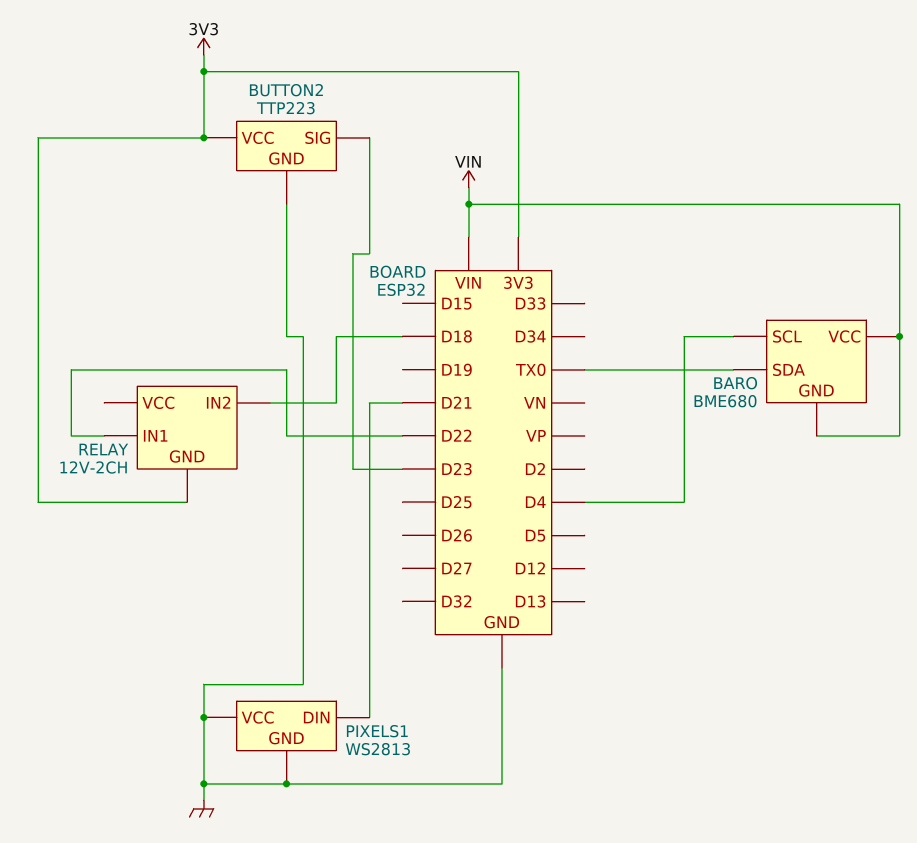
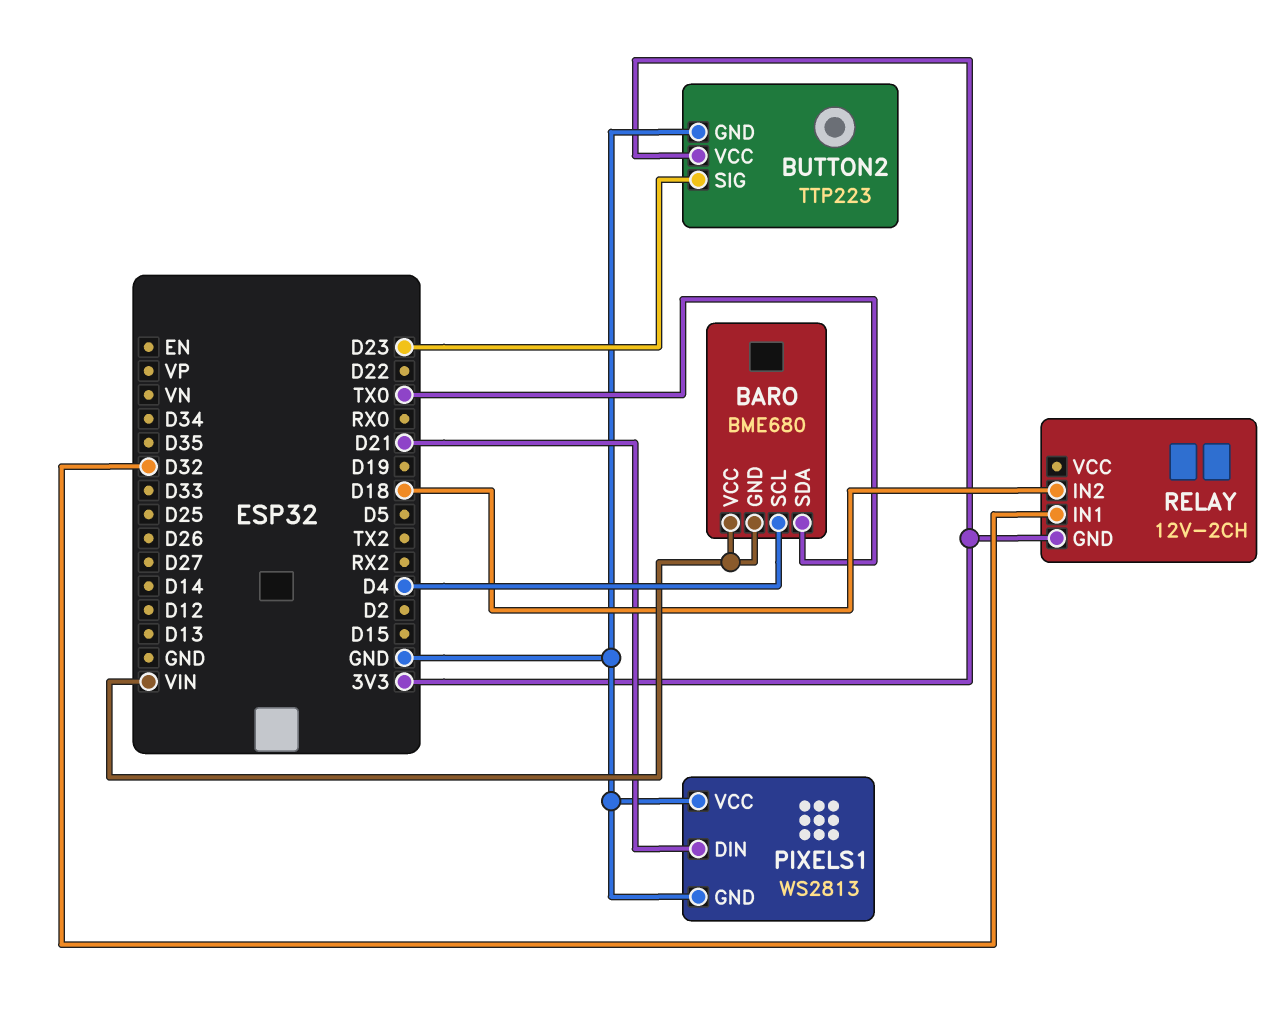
RELAY pin IN1: D22 -> D32

